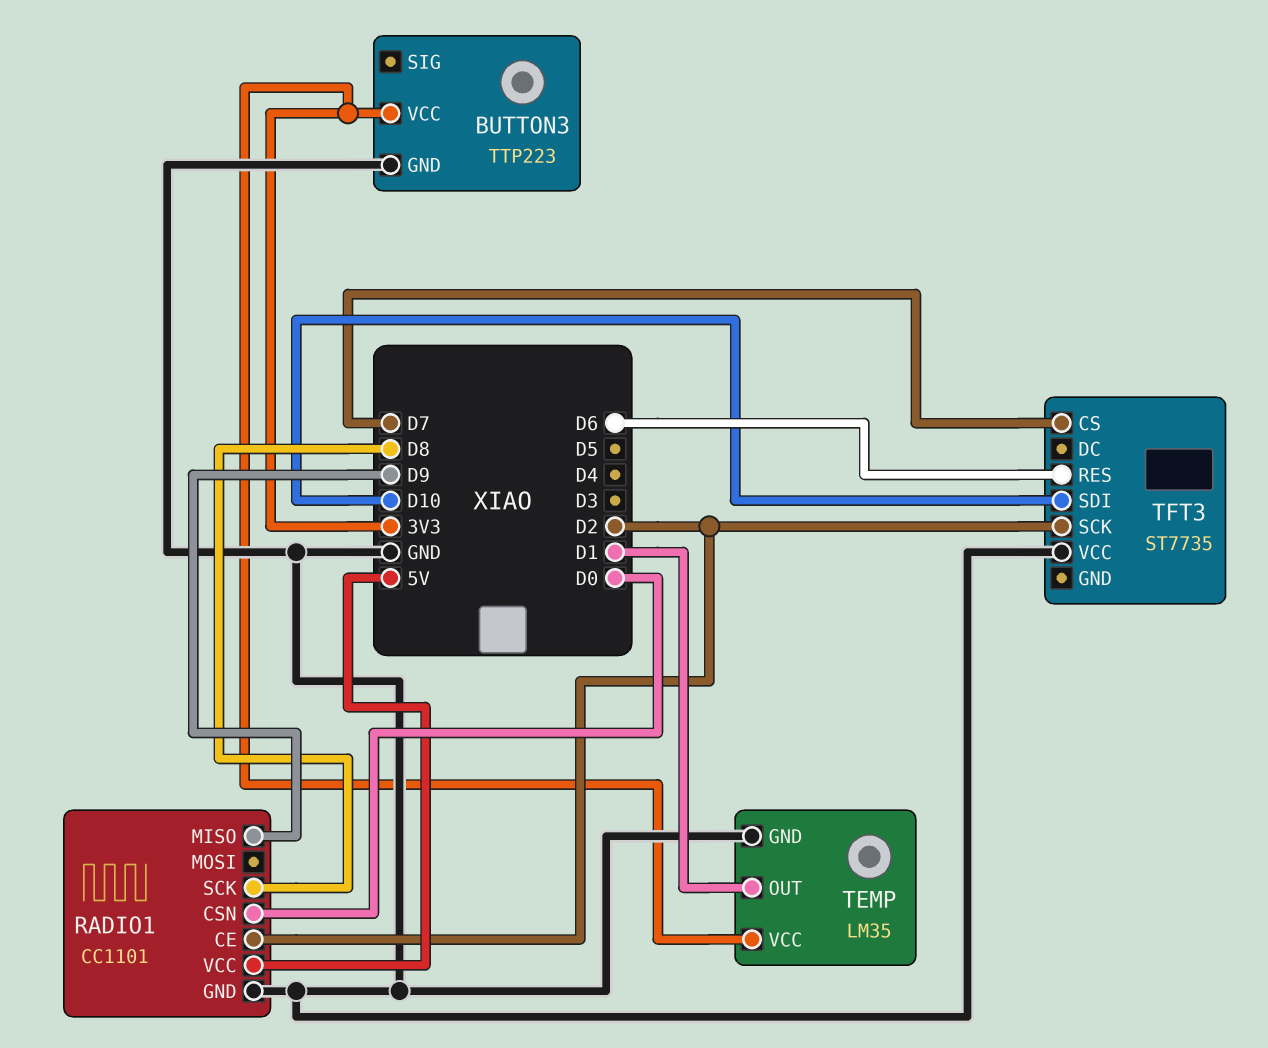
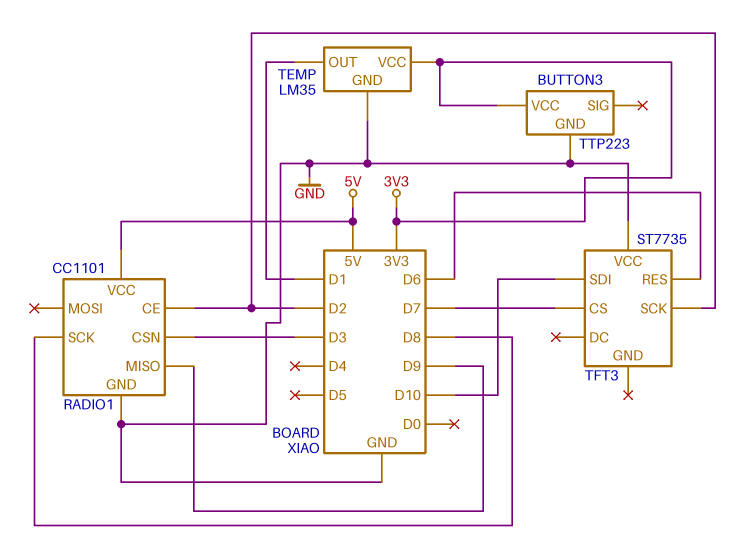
RADIO1 pin CSN: D0 -> D3

